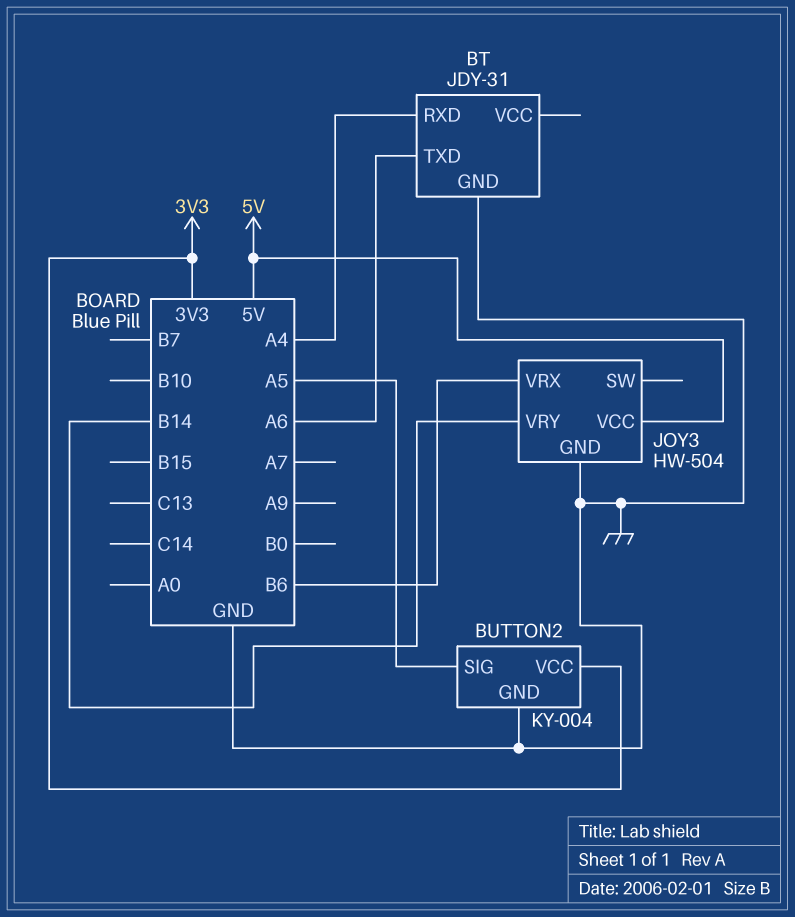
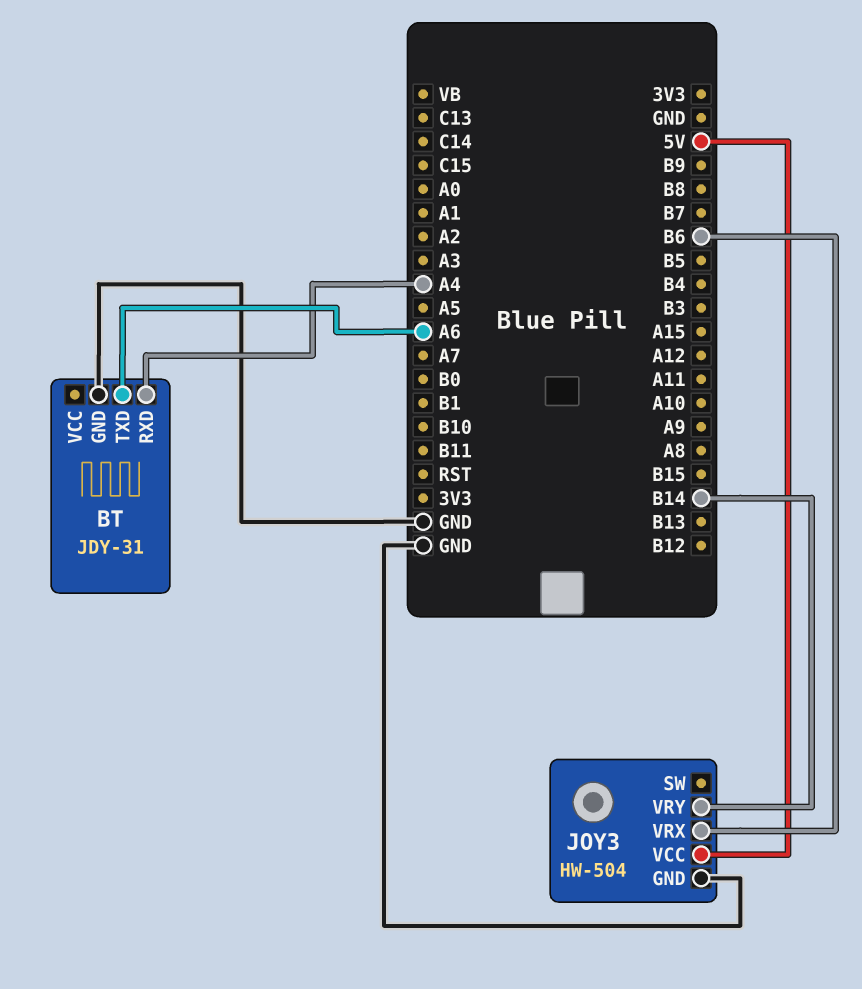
BUTTON2: KY-004 -> none
BUTTON2 pin GND: GND -> none
BUTTON2 pin SIG: A5 -> none
BUTTON2 pin VCC: 3V3 -> none

